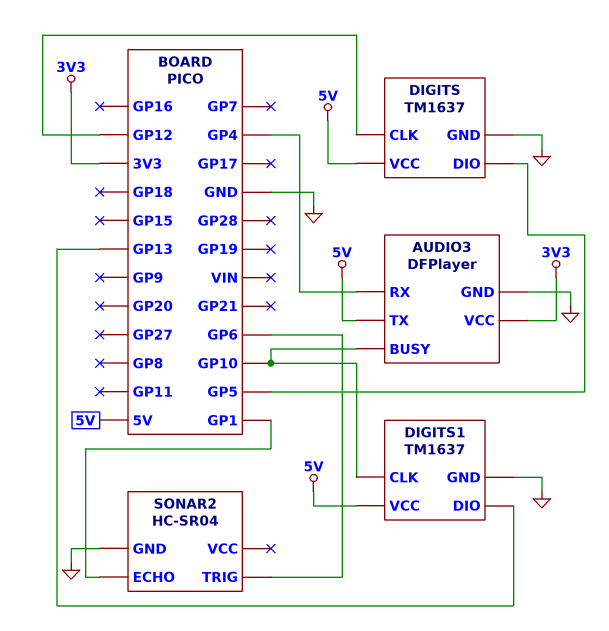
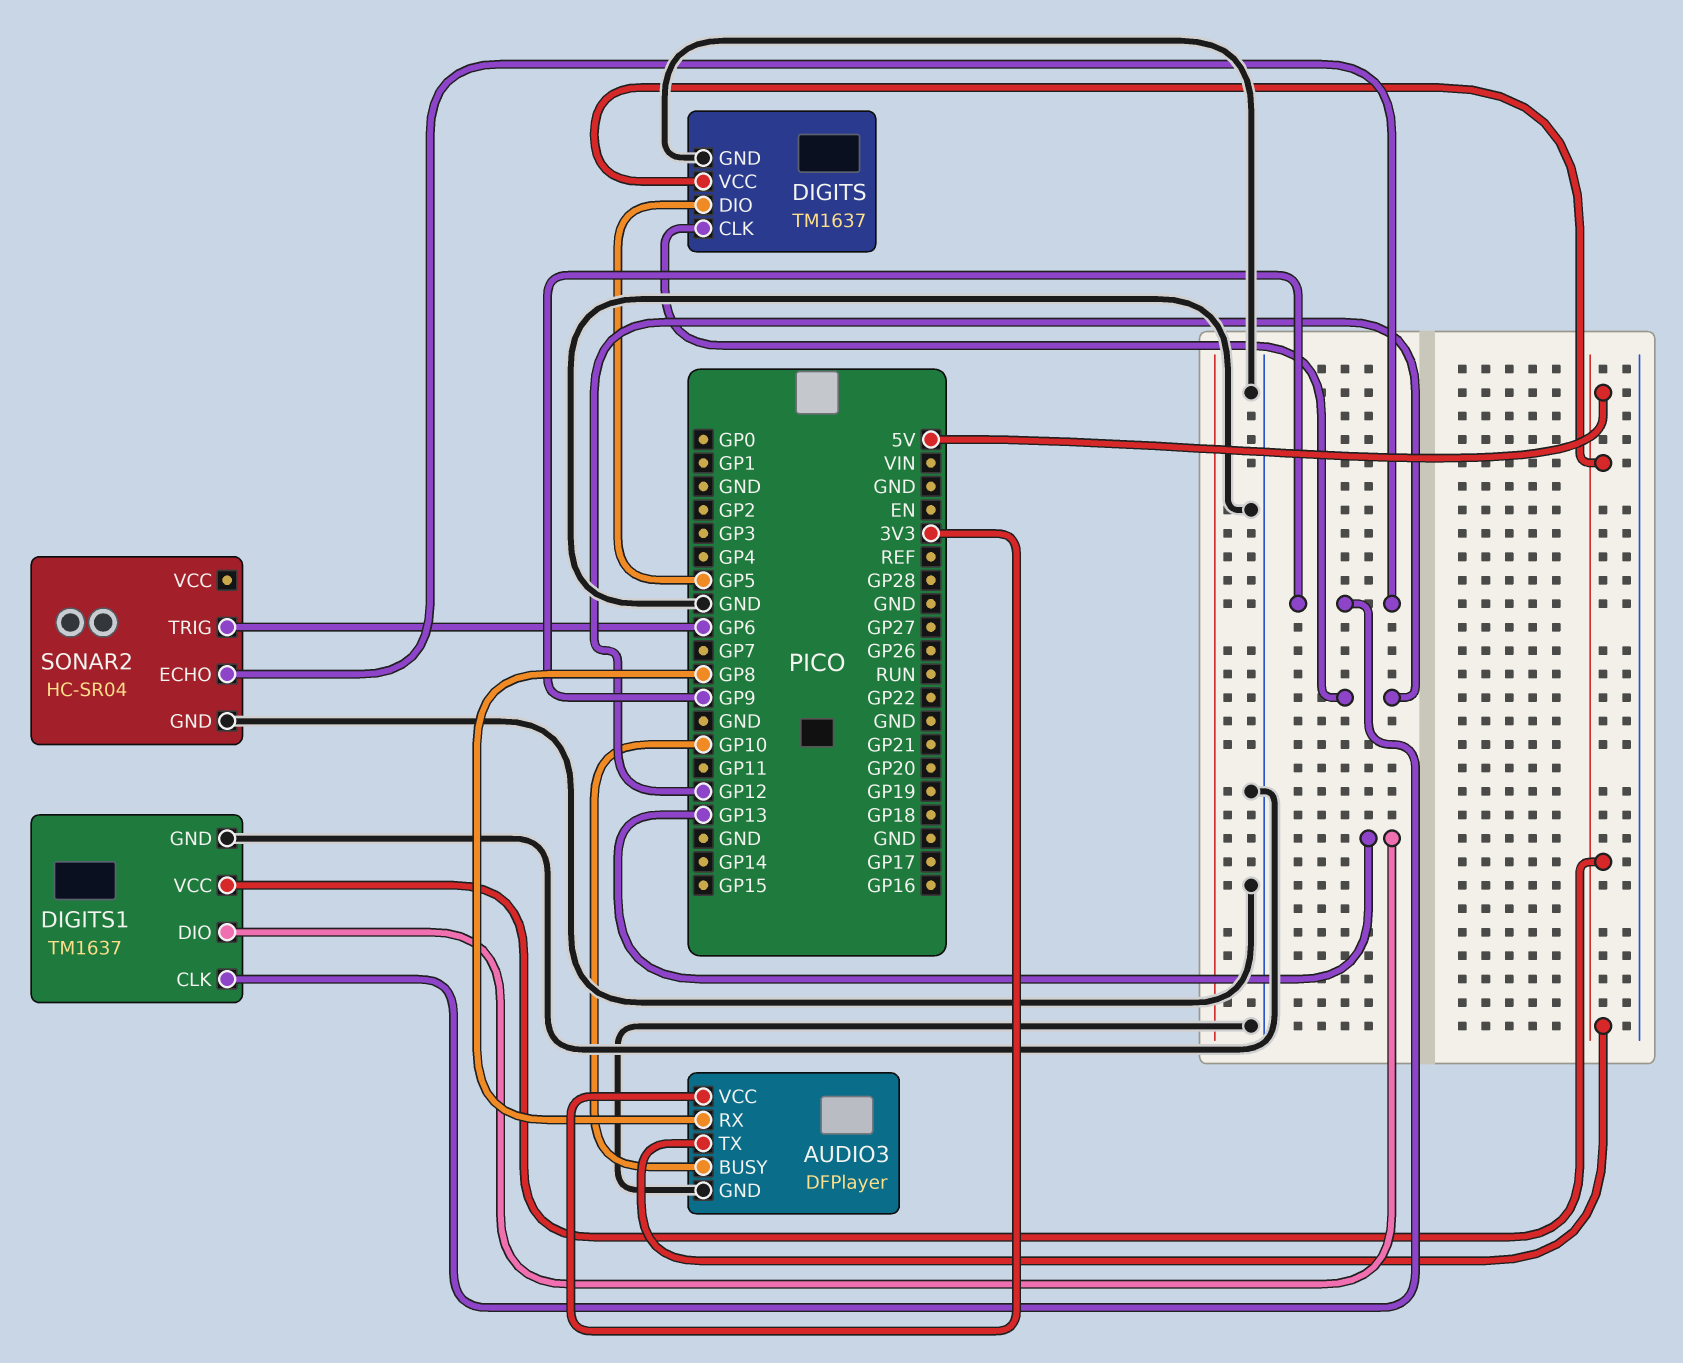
AUDIO3 pin RX: GP4 -> GP8
DIGITS1 pin CLK: GP10 -> GP9
SONAR2 pin ECHO: GP1 -> GP9

